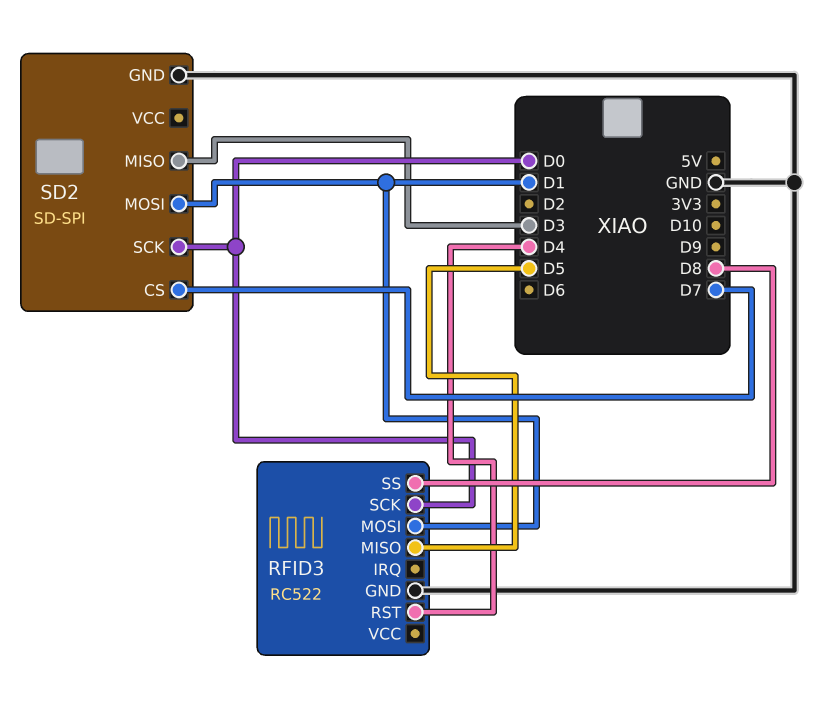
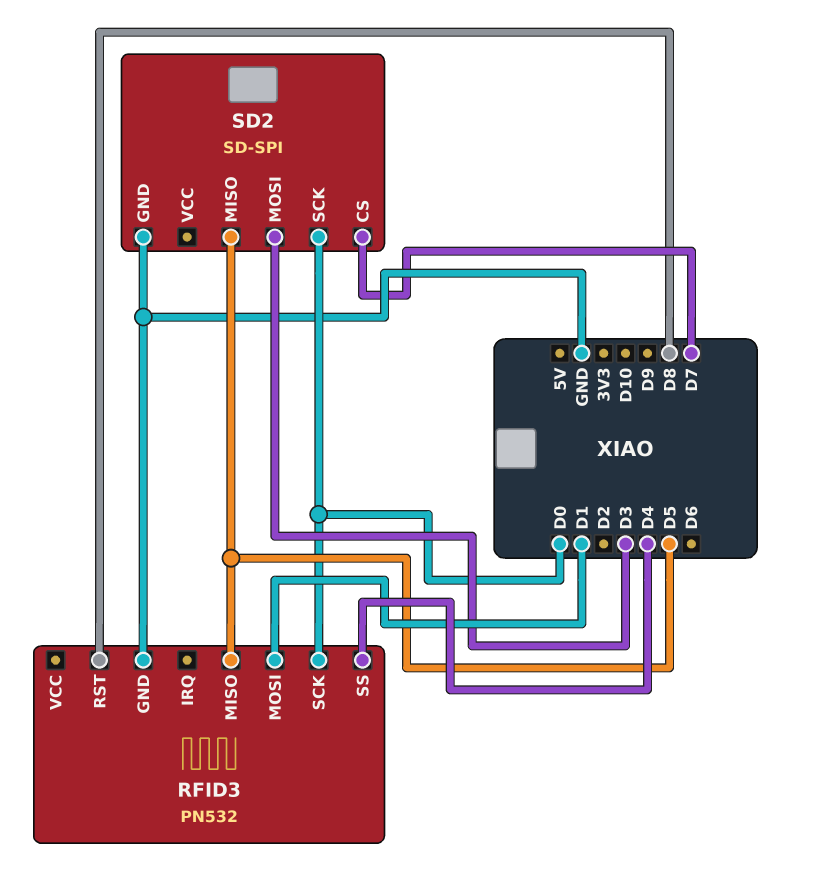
RFID3: RC522 -> PN532
RFID3 pin RST: D4 -> D8
RFID3 pin SS: D8 -> D4
SD2 pin MISO: D3 -> D5
SD2 pin MOSI: D1 -> D3

